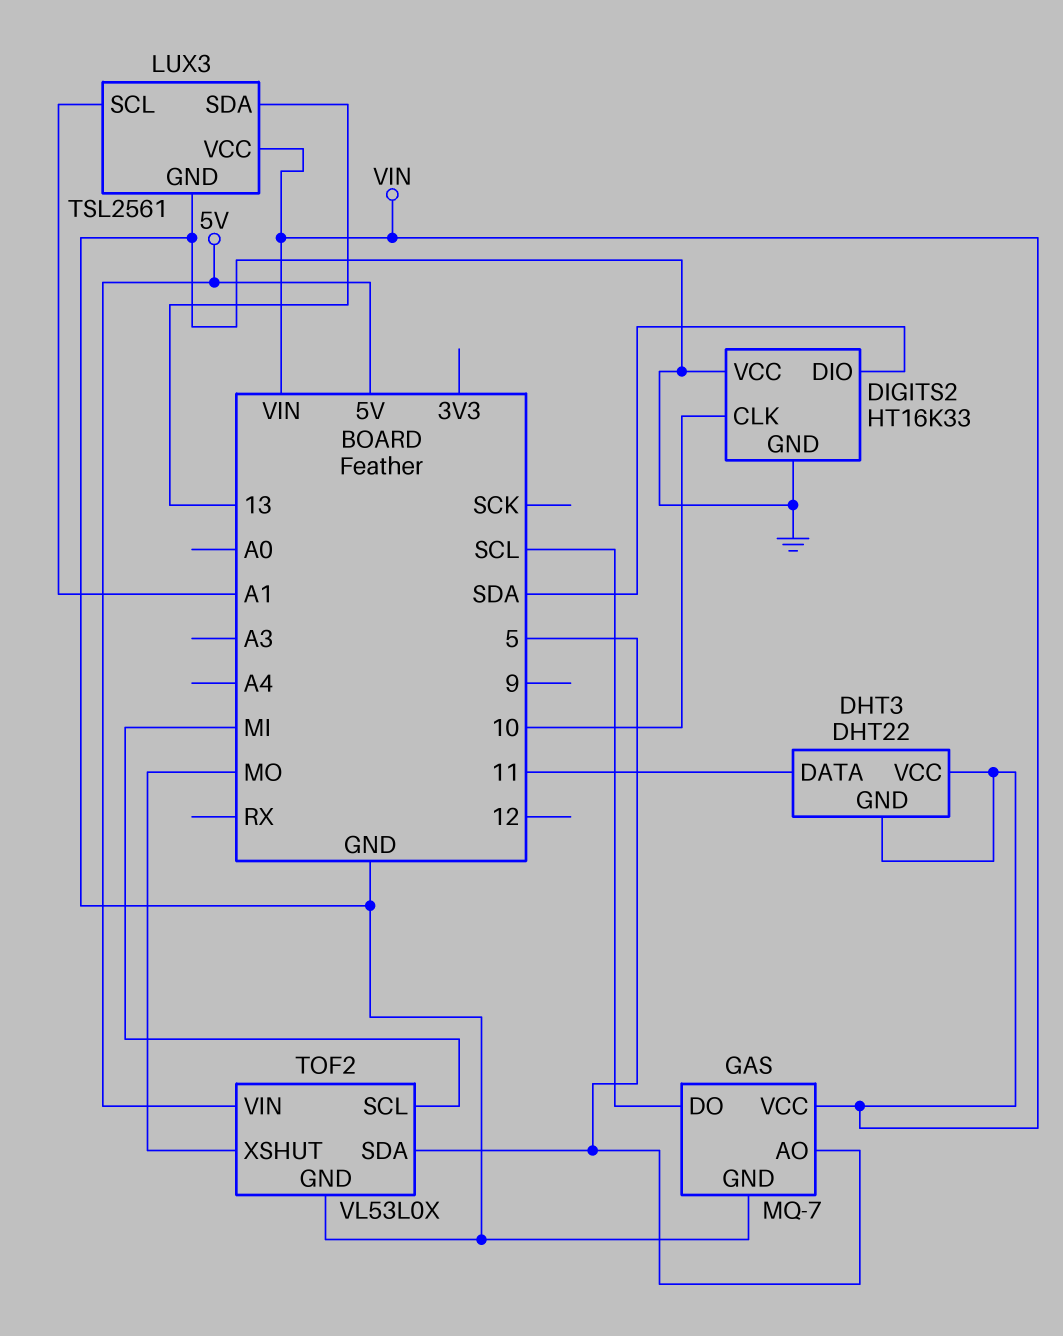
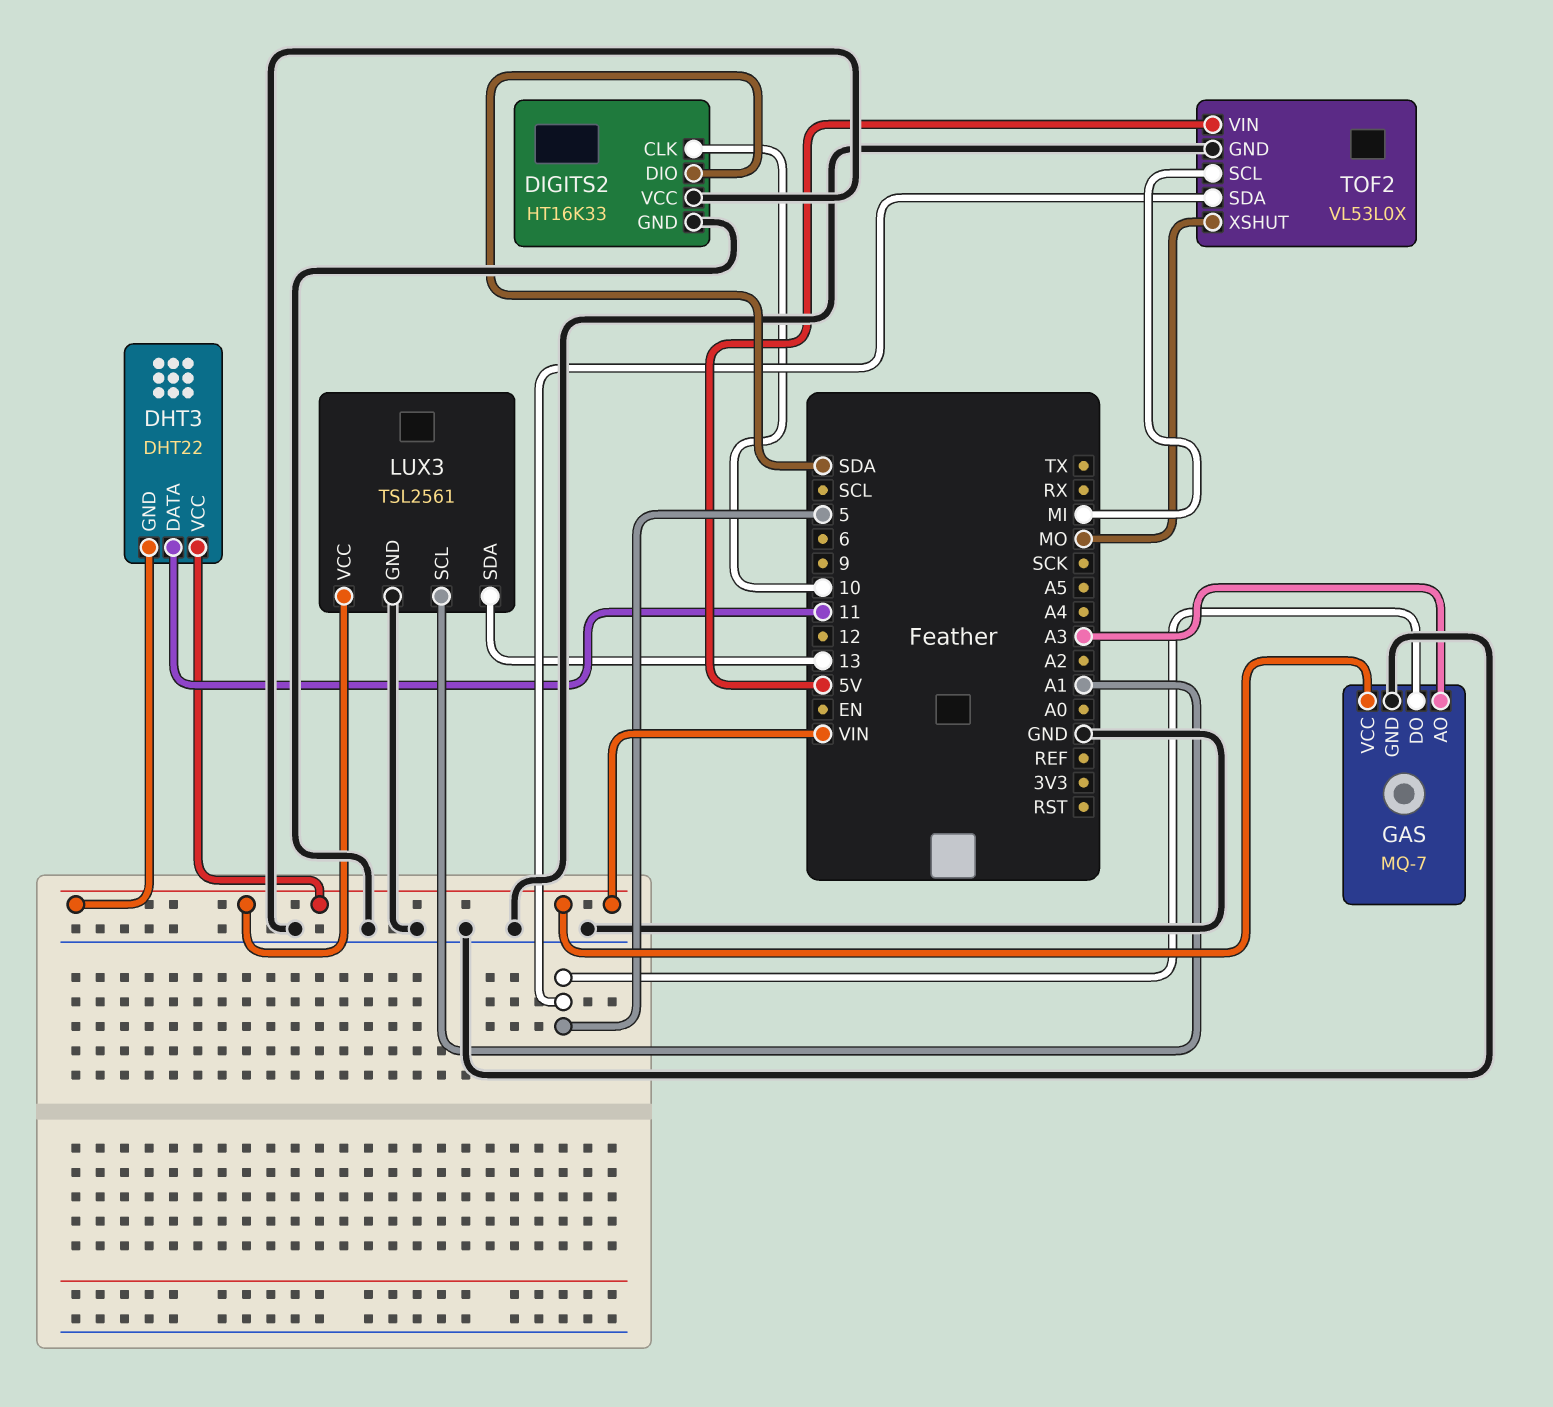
GAS pin AO: 5 -> A3
GAS pin DO: SCL -> 5

